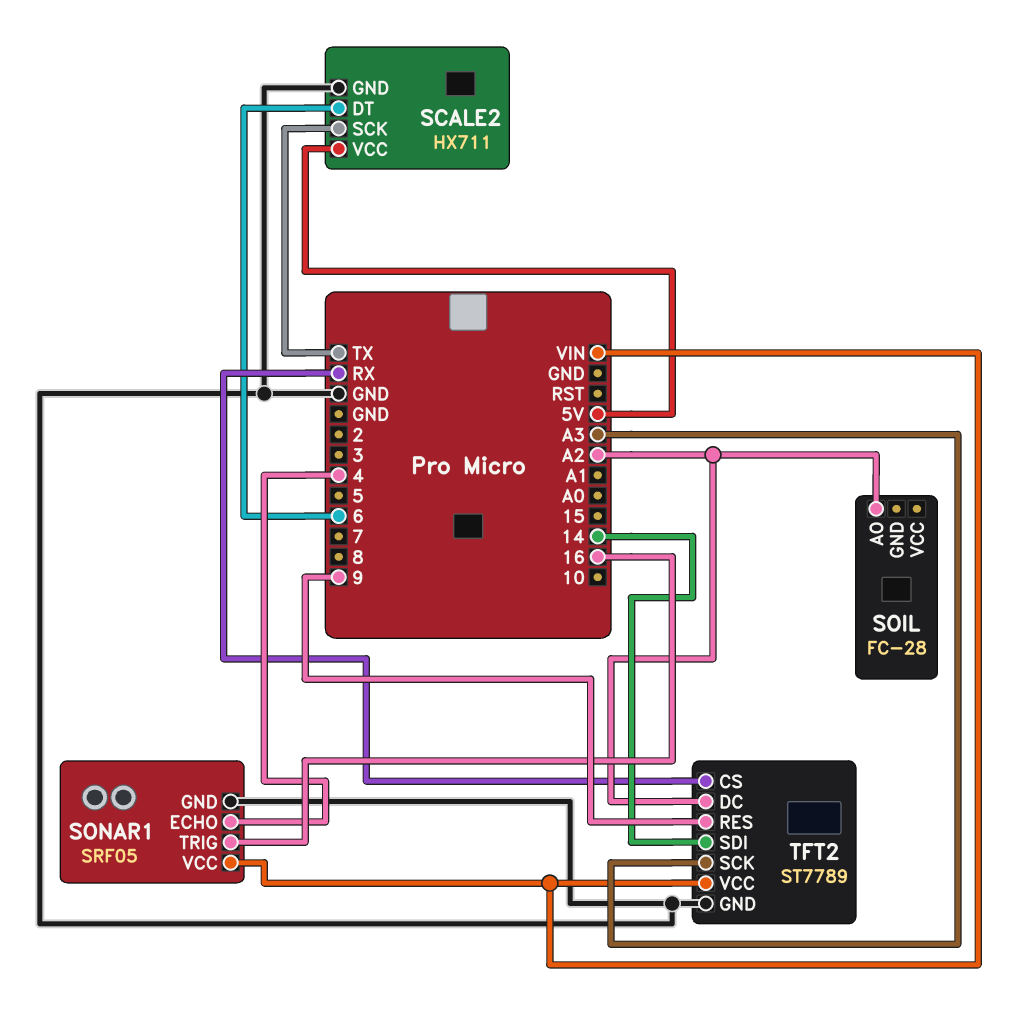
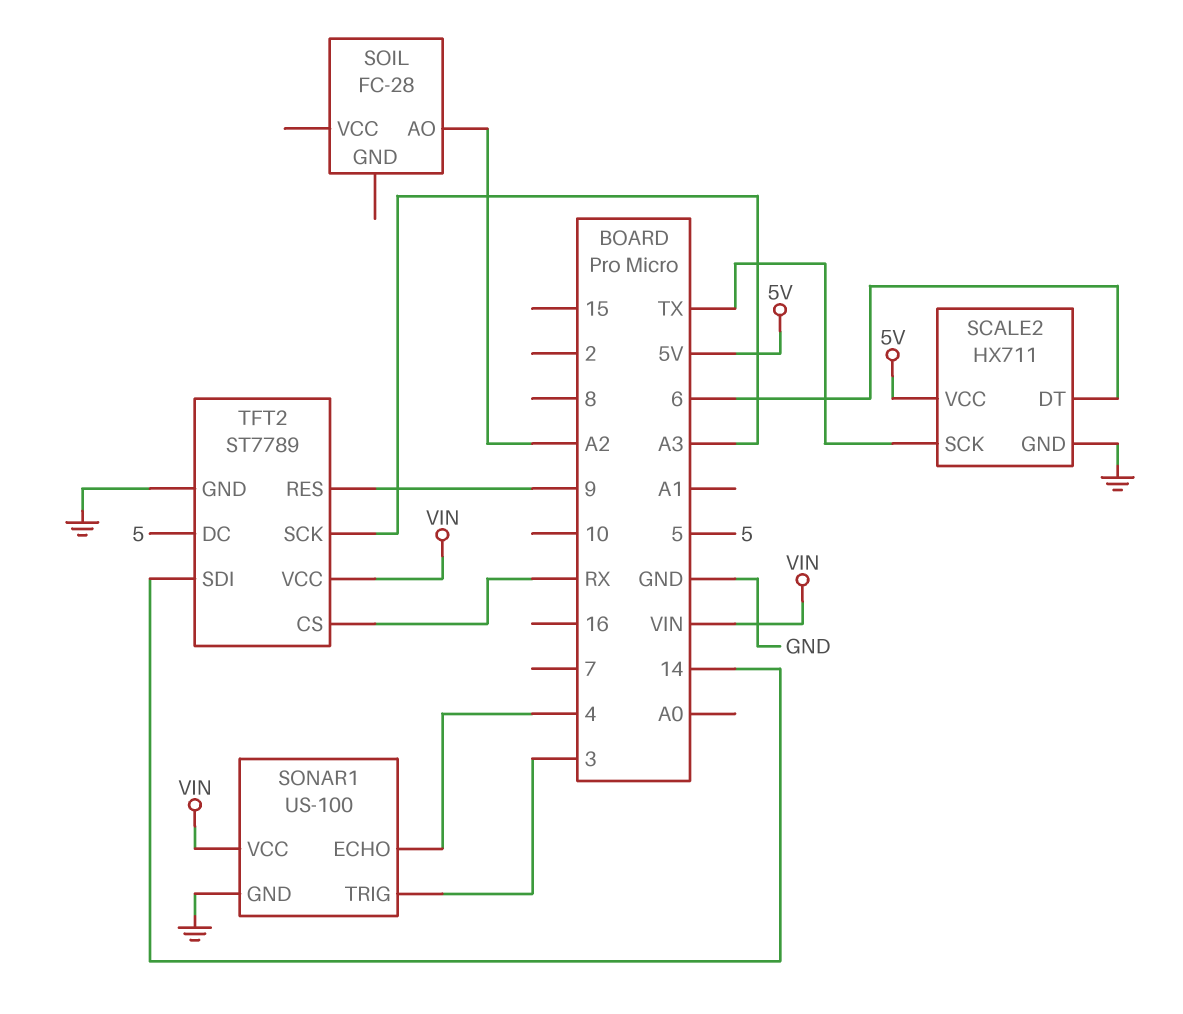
SONAR1: SRF05 -> US-100
SONAR1 pin TRIG: 16 -> 3
TFT2 pin DC: A2 -> 5

